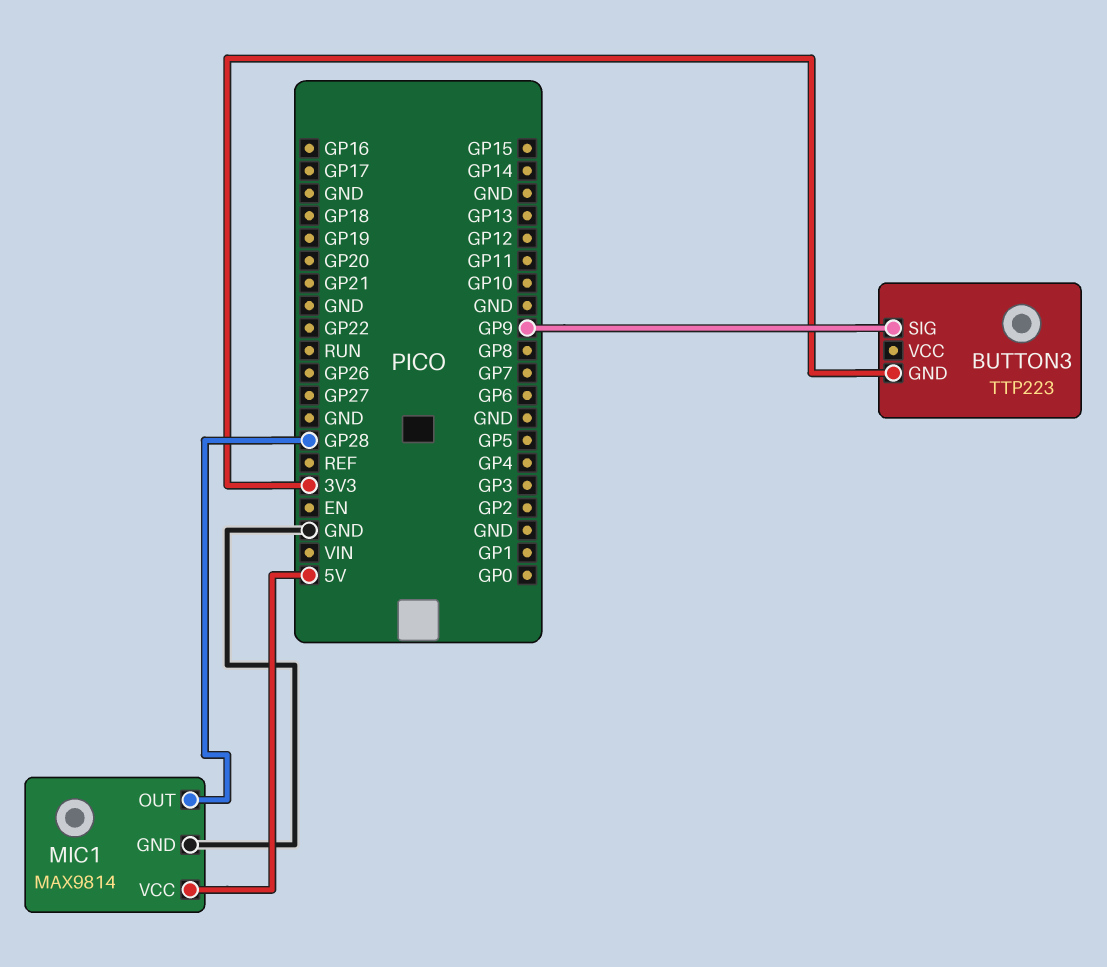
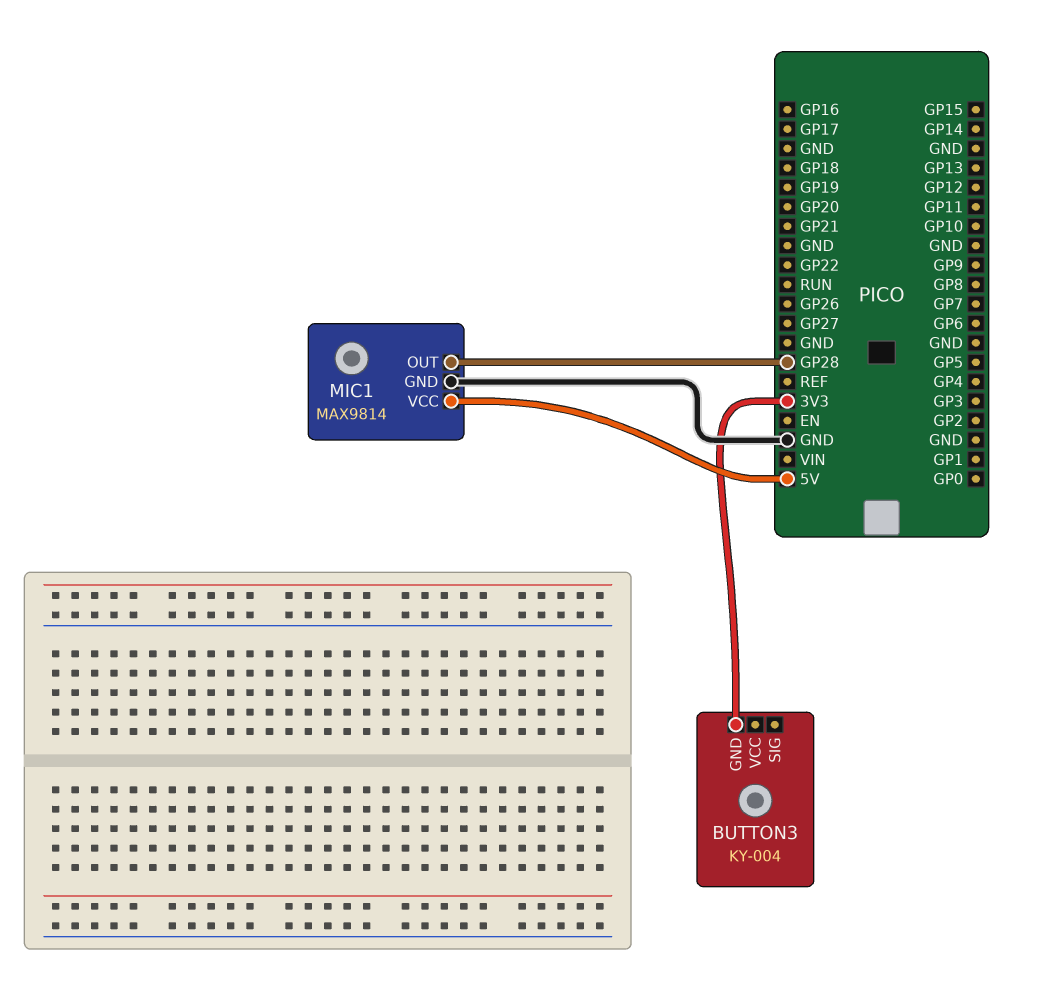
BUTTON3: TTP223 -> KY-004
BUTTON3 pin SIG: GP9 -> none

